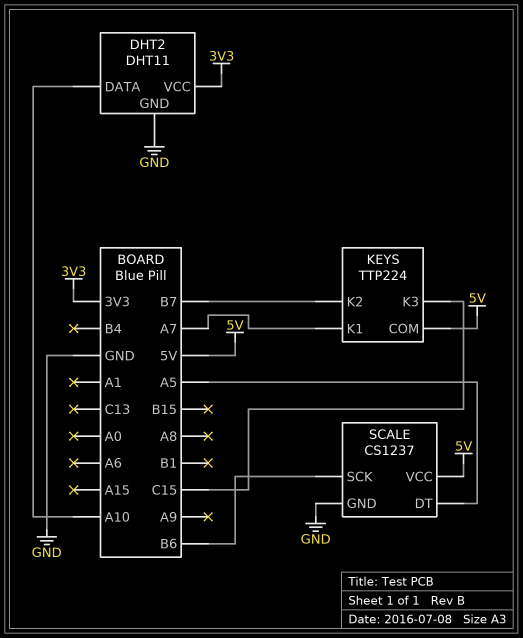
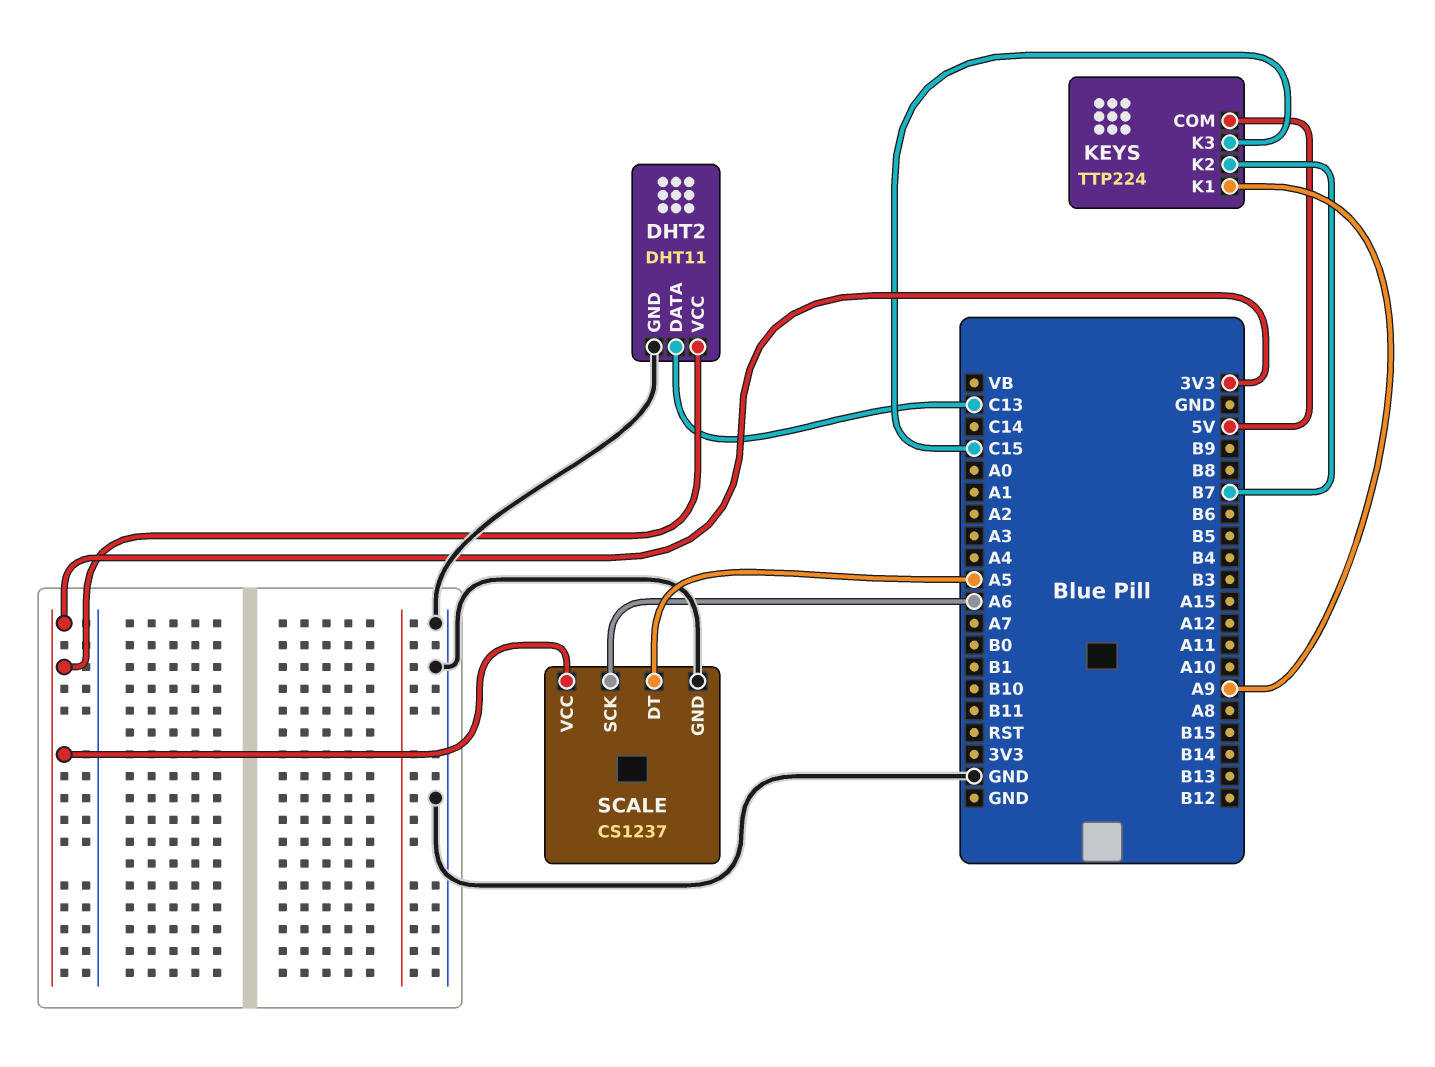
DHT2 pin DATA: A10 -> C13
KEYS pin K1: A7 -> A9
SCALE pin SCK: B6 -> A6
SCALE pin VCC: 5V -> 3V3

